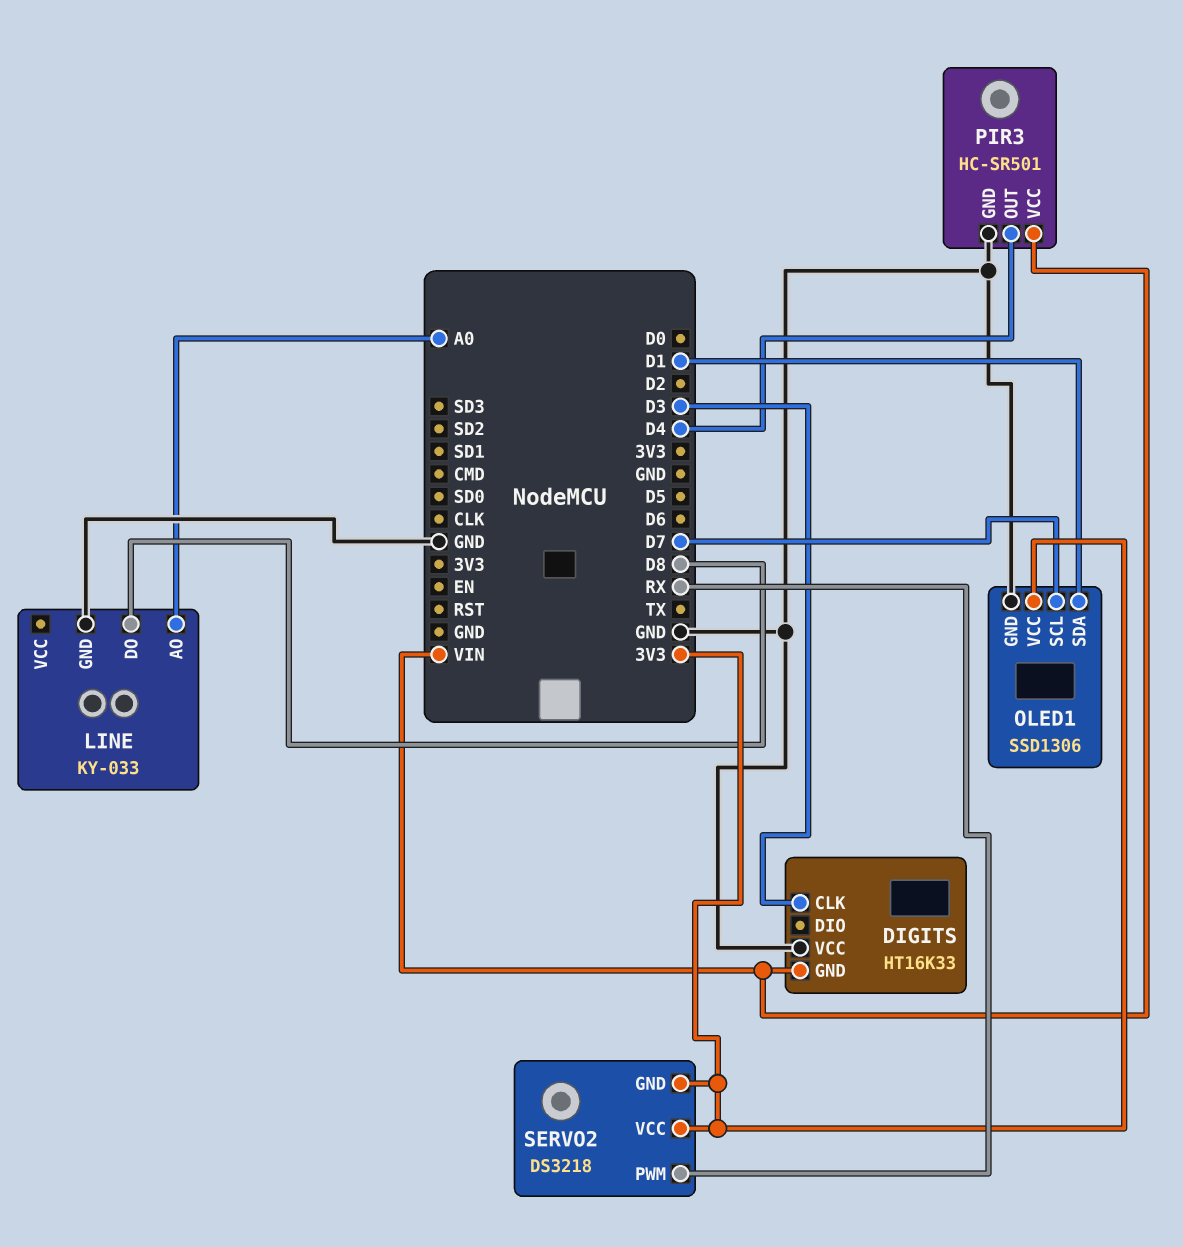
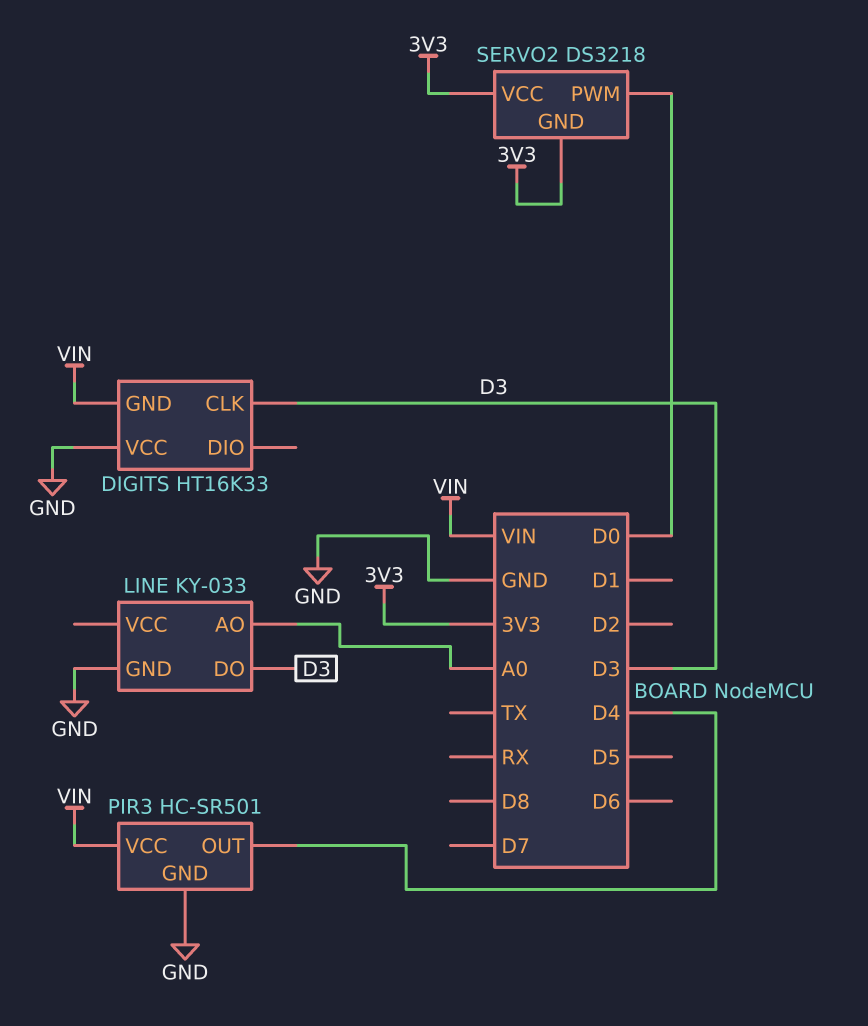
LINE pin DO: D8 -> D3
OLED1: SSD1306 -> none
OLED1 pin GND: GND -> none
OLED1 pin SCL: D7 -> none
OLED1 pin SDA: D1 -> none
OLED1 pin VCC: 3V3 -> none
SERVO2 pin PWM: RX -> D0

